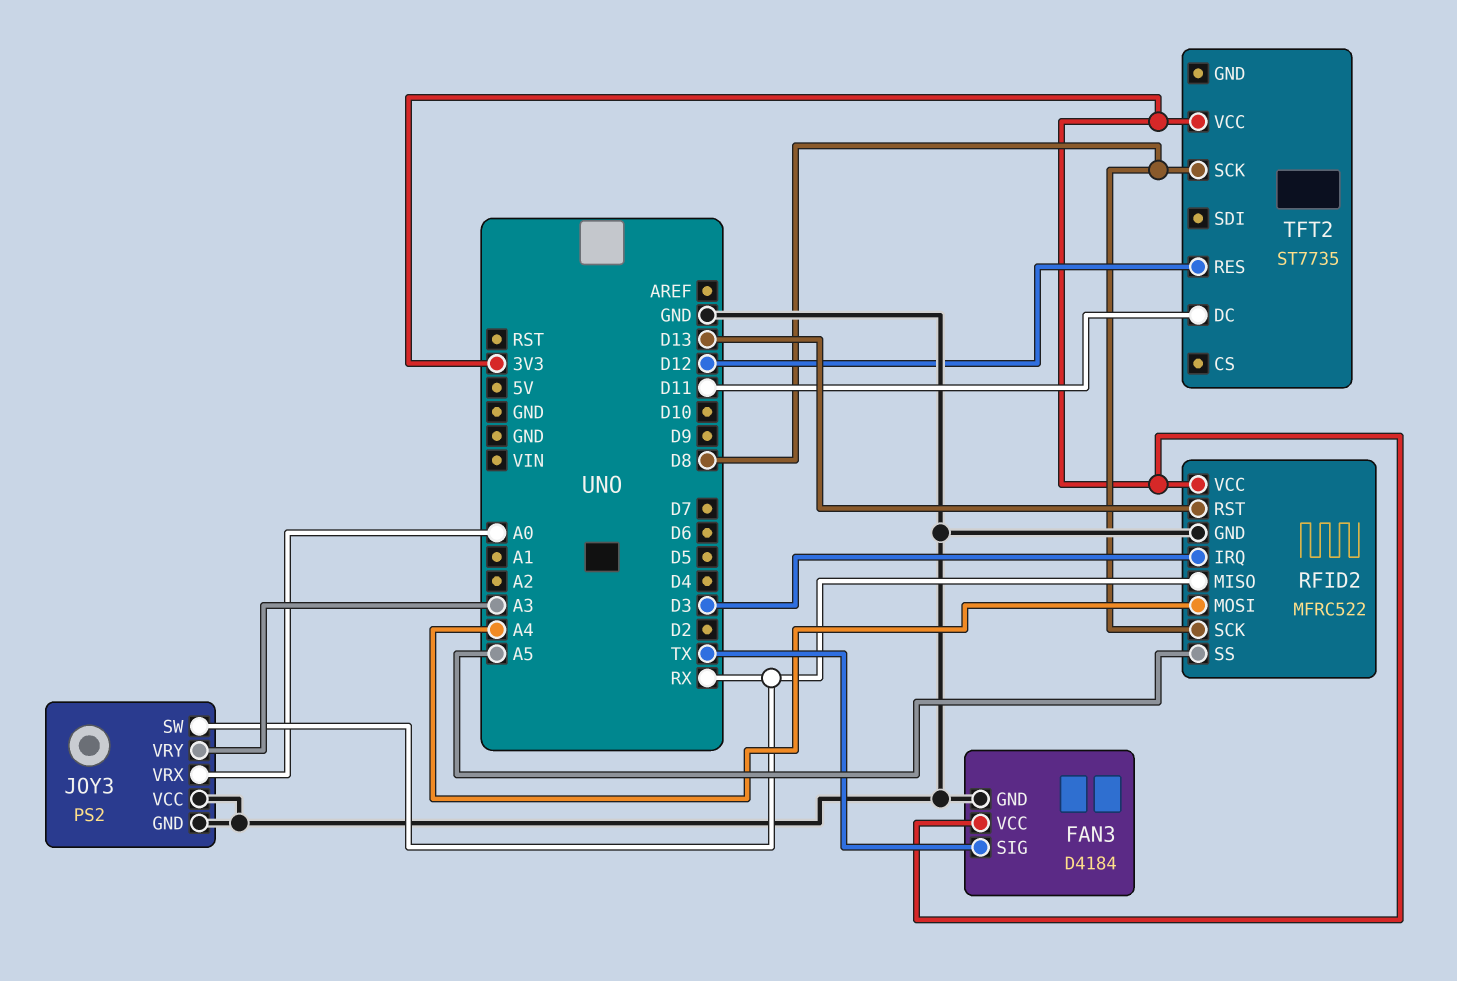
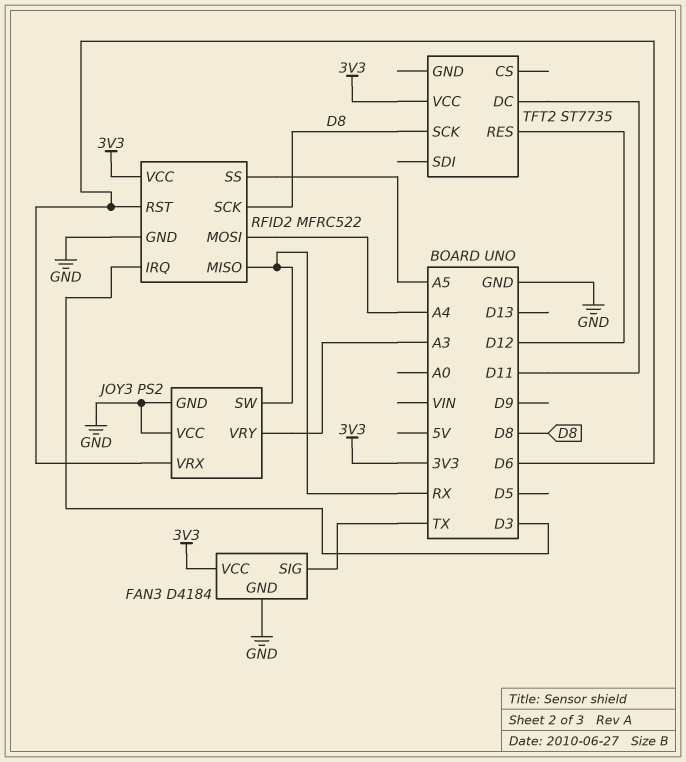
JOY3 pin VRX: A0 -> D6
RFID2 pin RST: D13 -> D6

